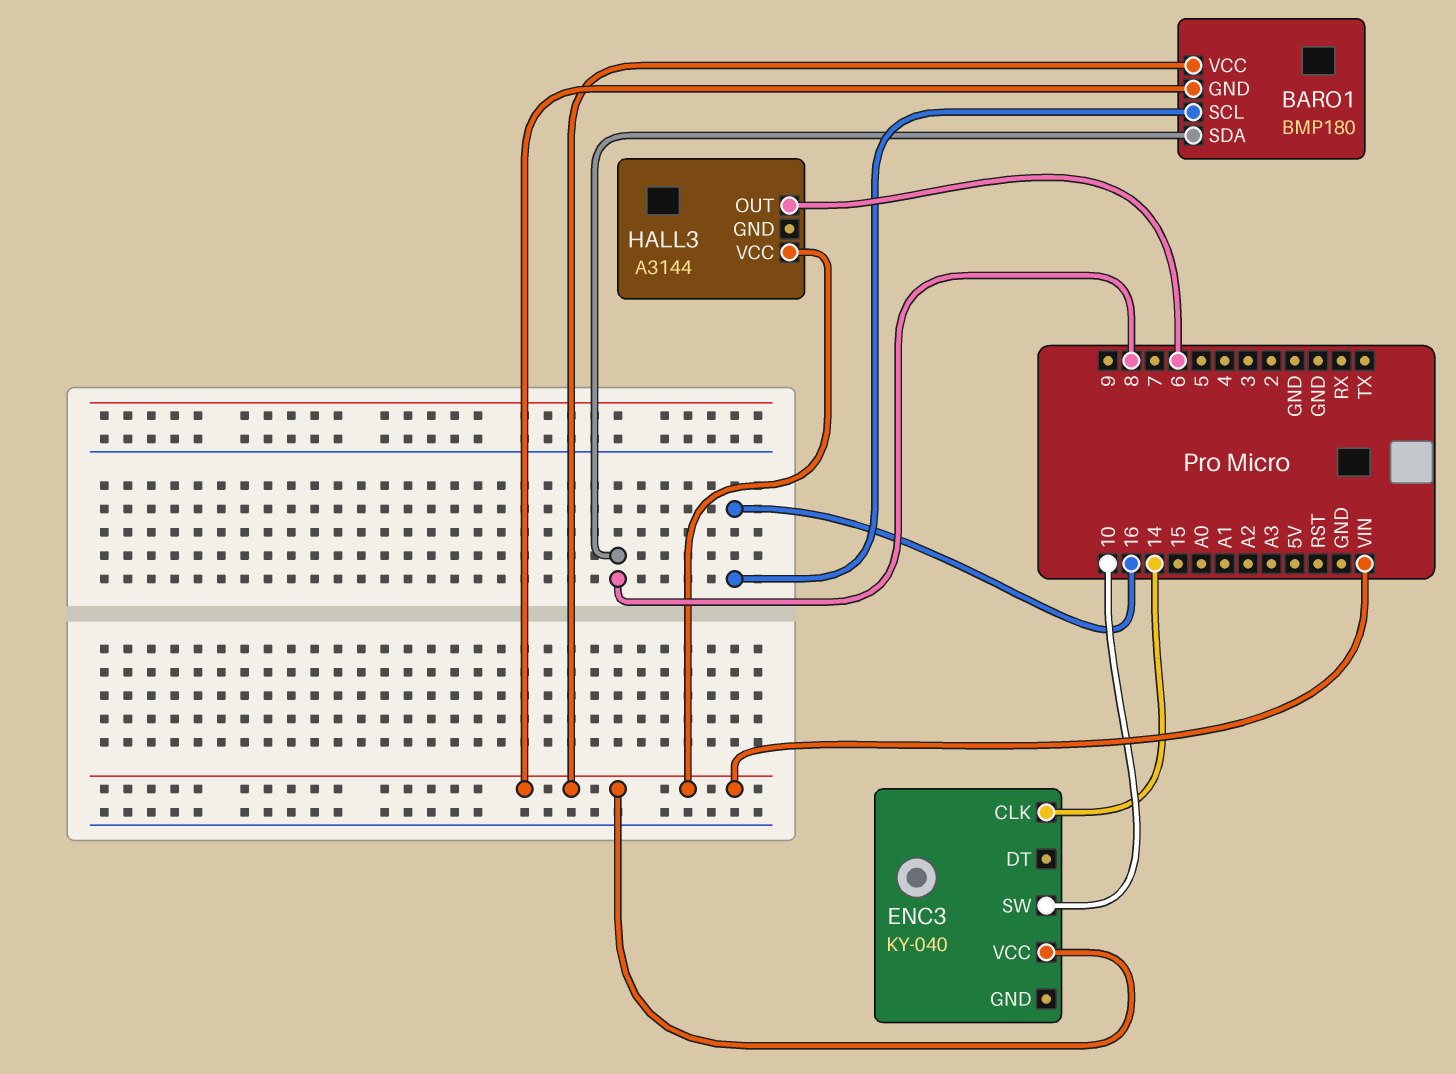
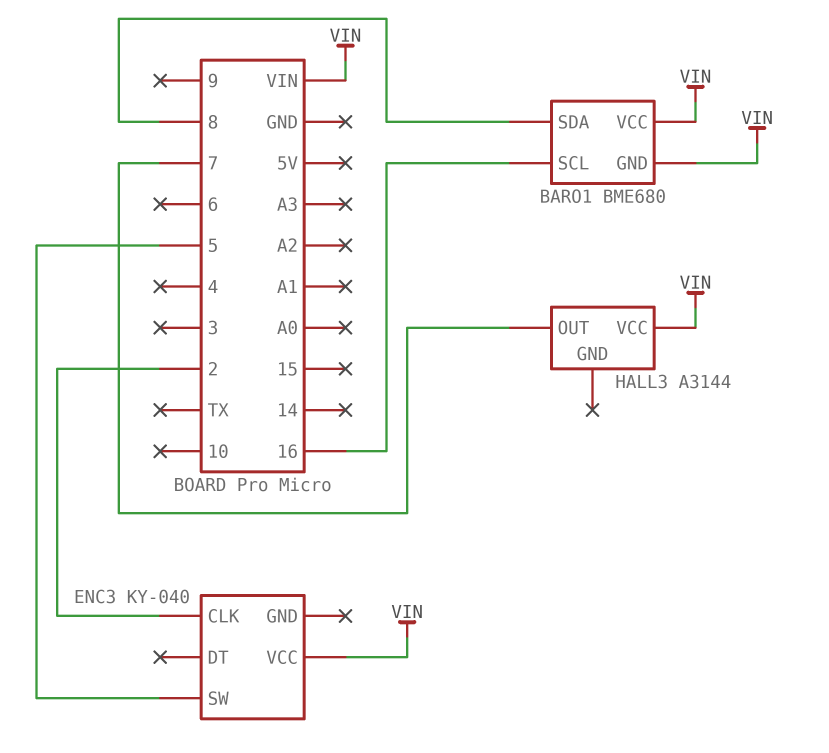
BARO1: BMP180 -> BME680
ENC3 pin CLK: 14 -> 2
ENC3 pin SW: 10 -> 5
HALL3 pin OUT: 6 -> 7

